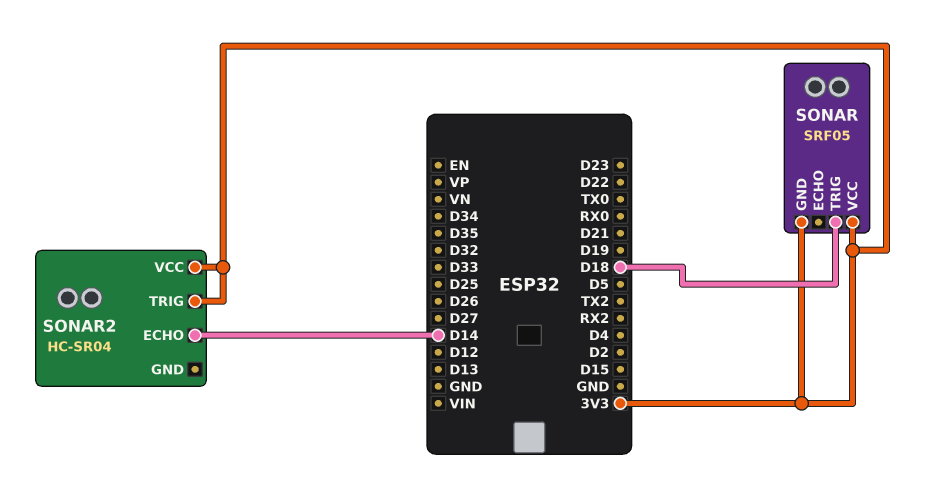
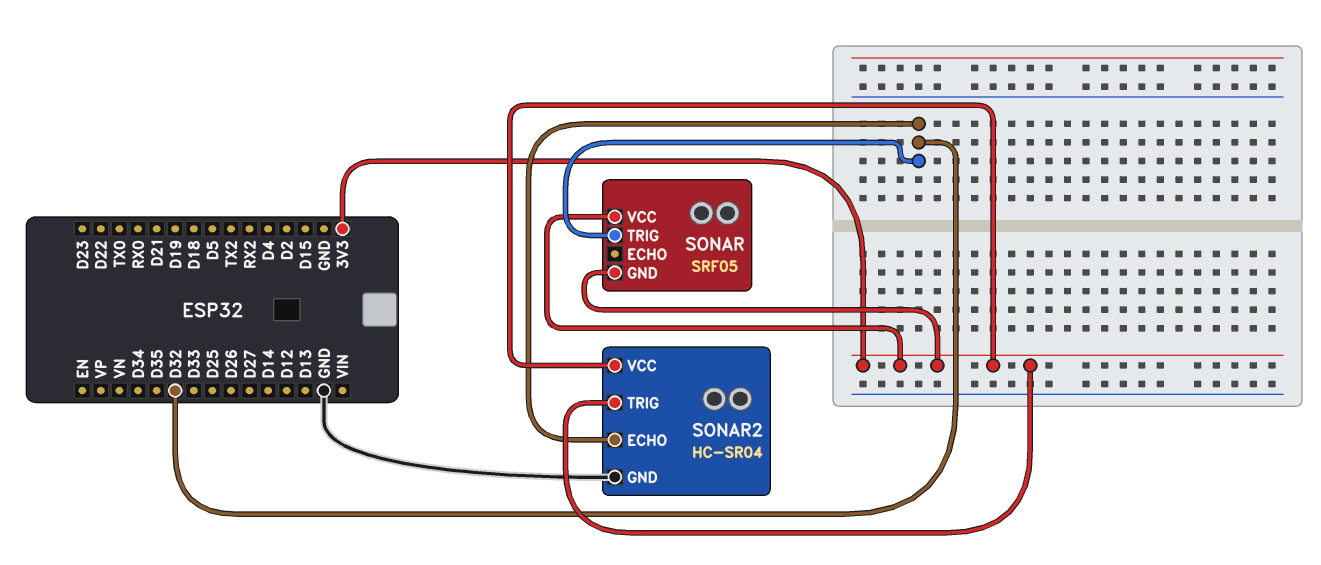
SONAR pin TRIG: D18 -> D32
SONAR2 pin ECHO: D14 -> D32
SONAR2 pin GND: none -> GND

